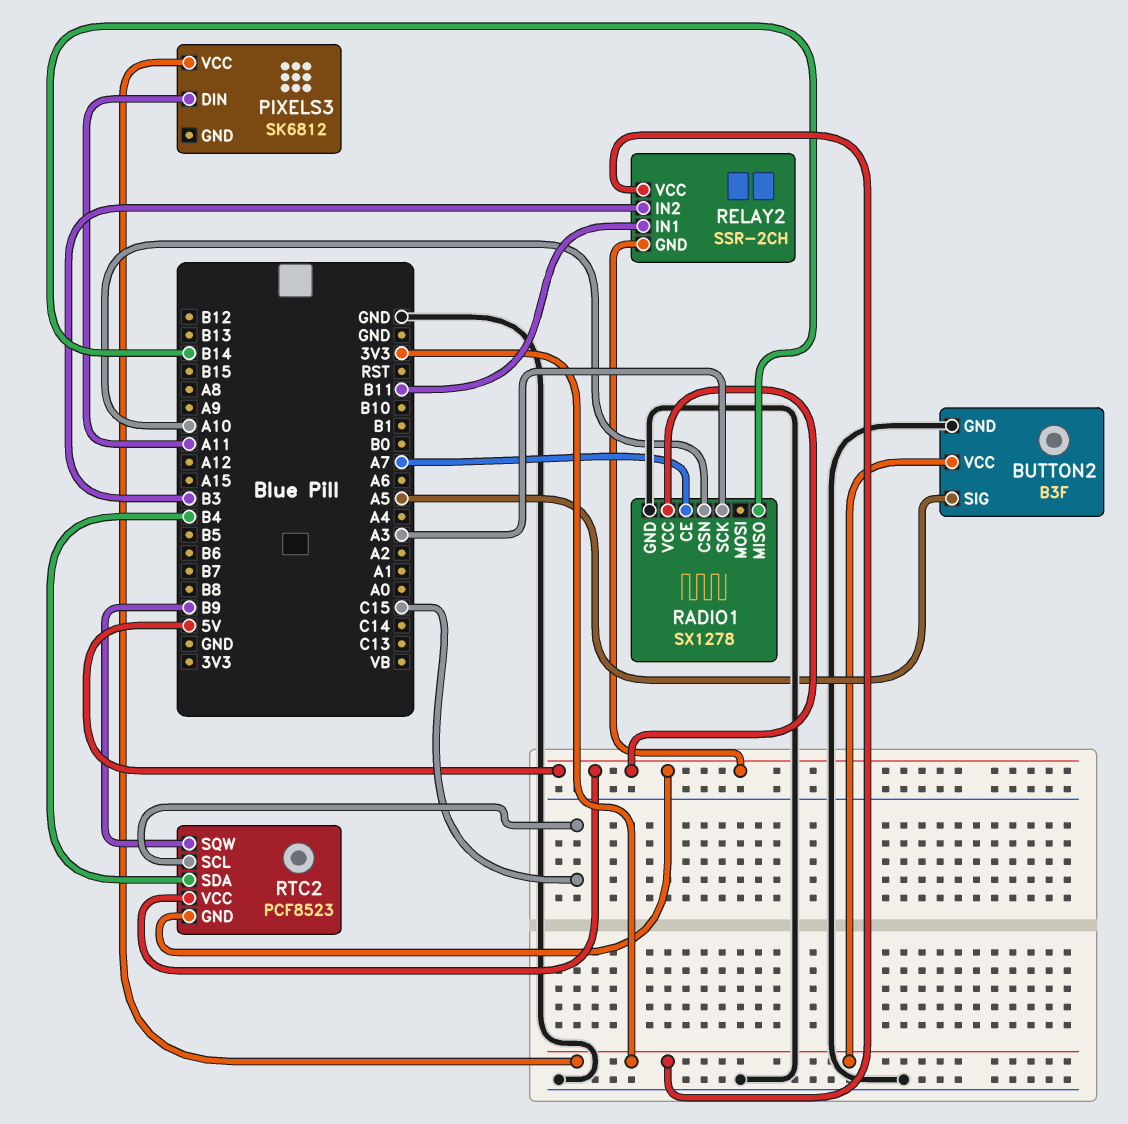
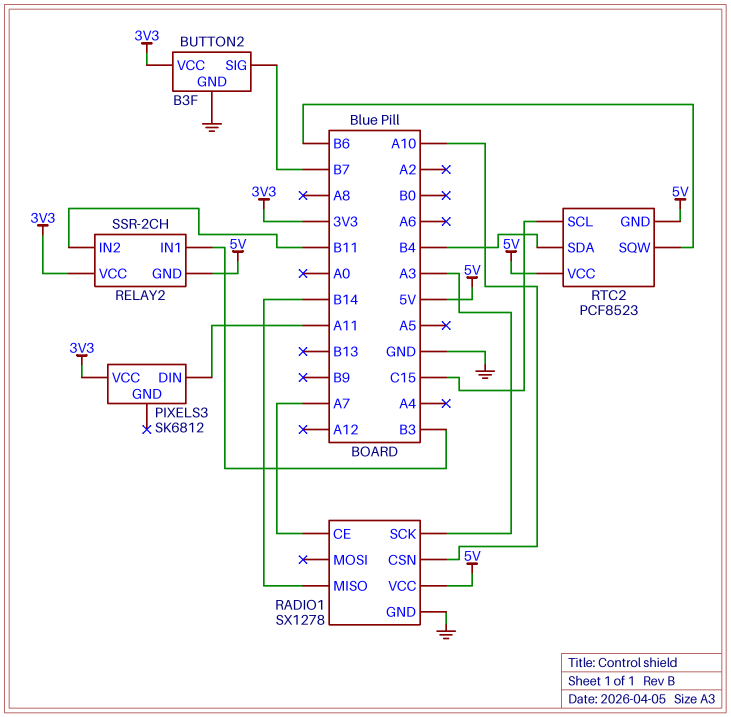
BUTTON2 pin SIG: A5 -> B7
RELAY2 pin IN1: B11 -> B3
RELAY2 pin IN2: B3 -> B11
RTC2 pin SQW: B9 -> B6

